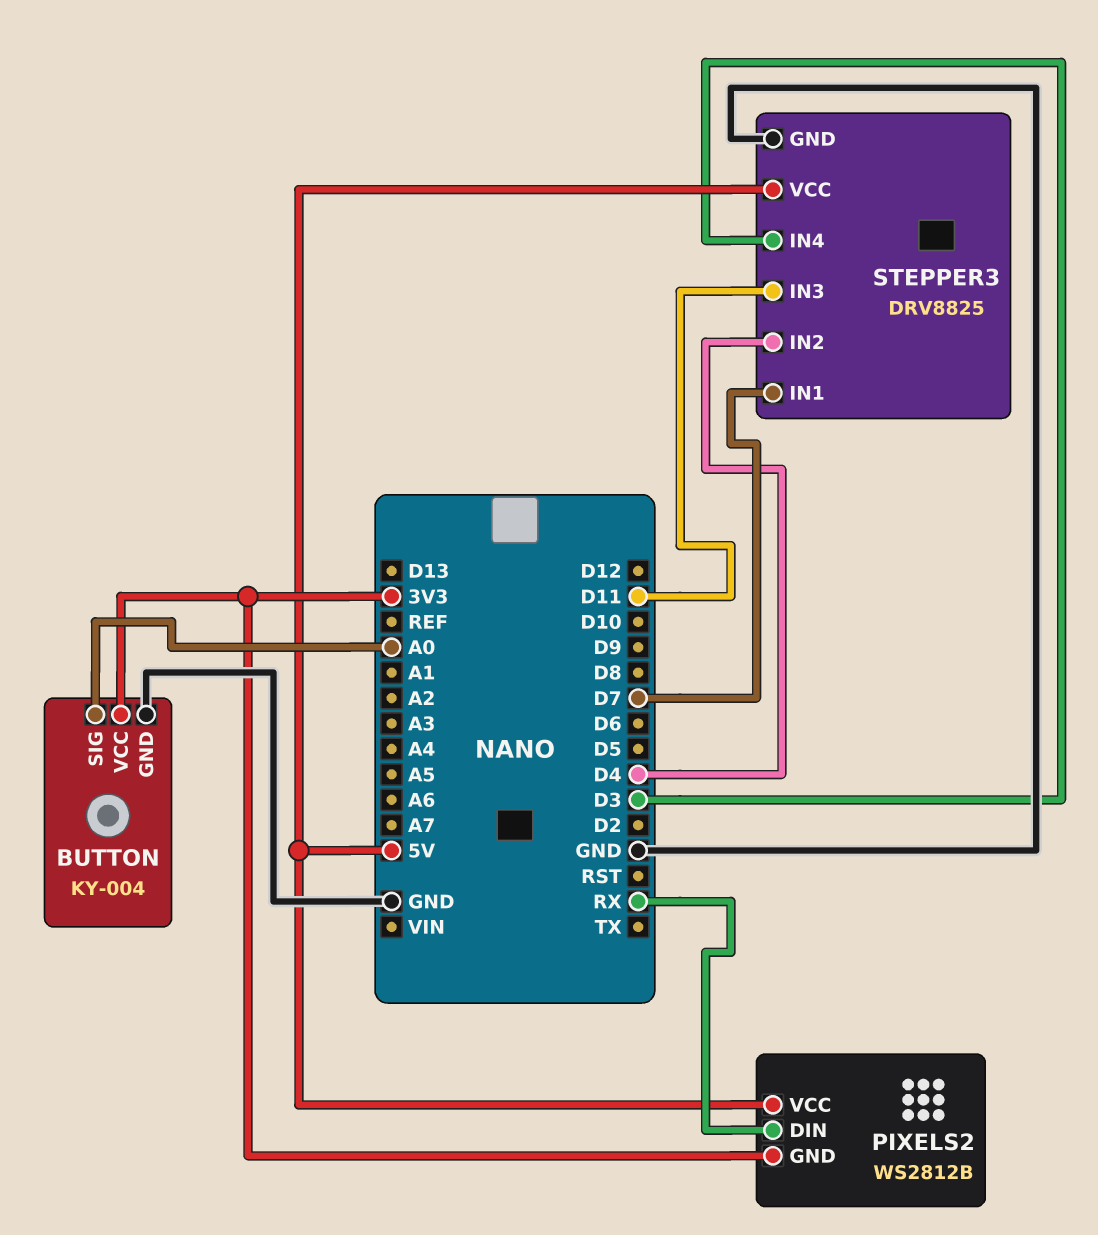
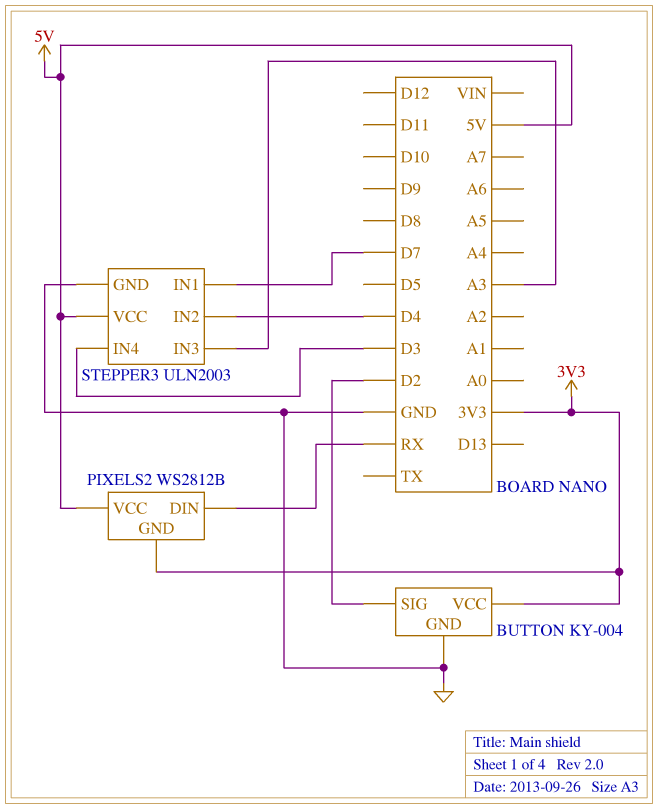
BUTTON pin SIG: A0 -> D2
STEPPER3: DRV8825 -> ULN2003
STEPPER3 pin IN3: D11 -> A3

